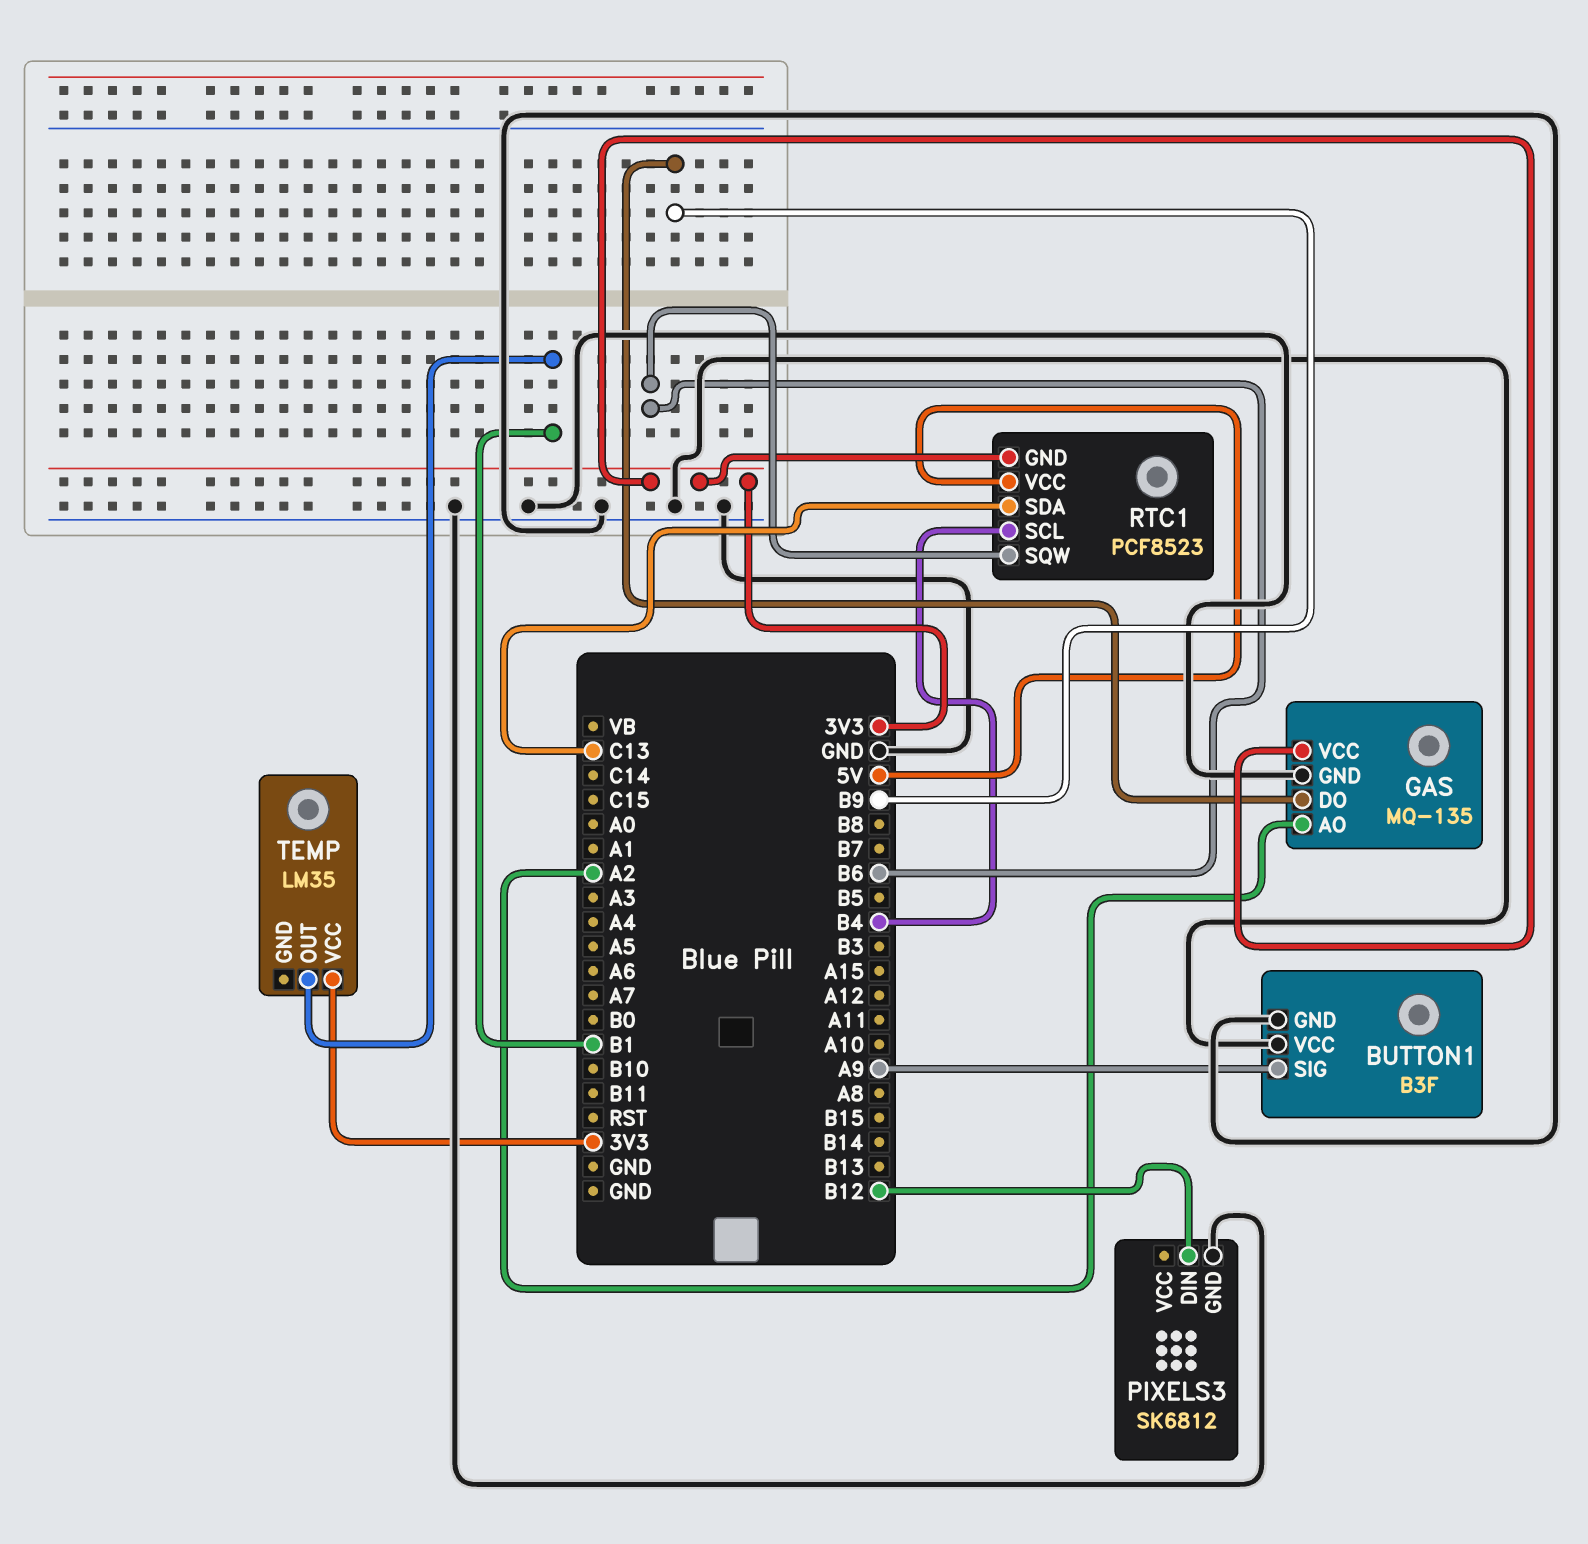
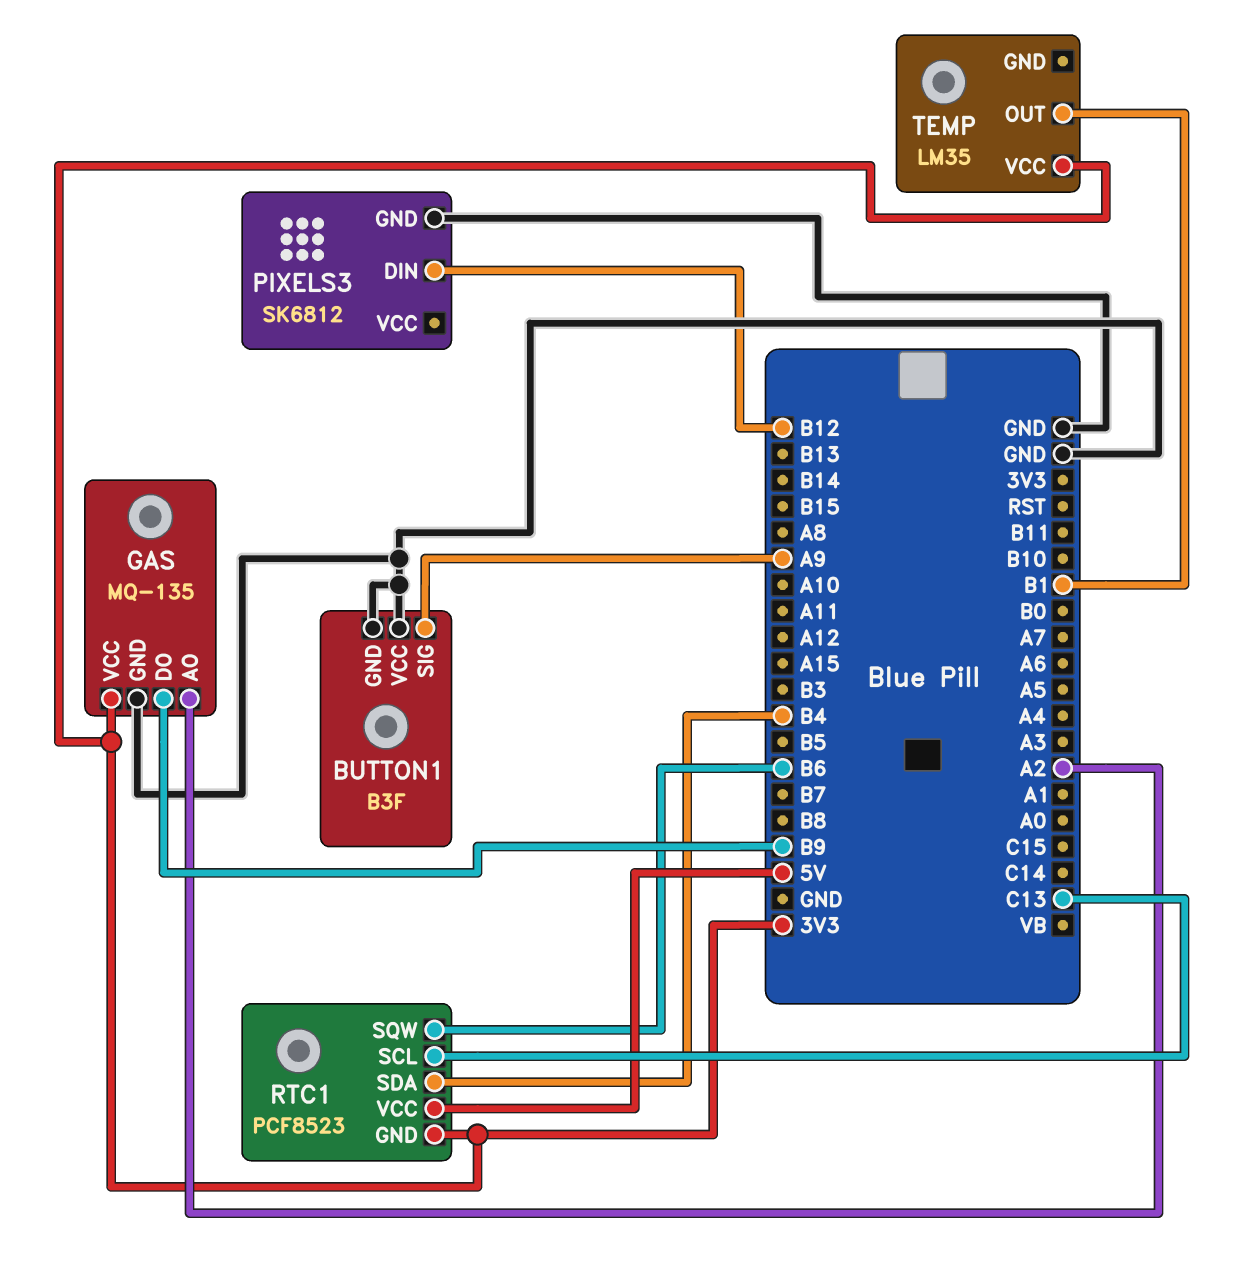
RTC1 pin SCL: B4 -> C13
RTC1 pin SDA: C13 -> B4

